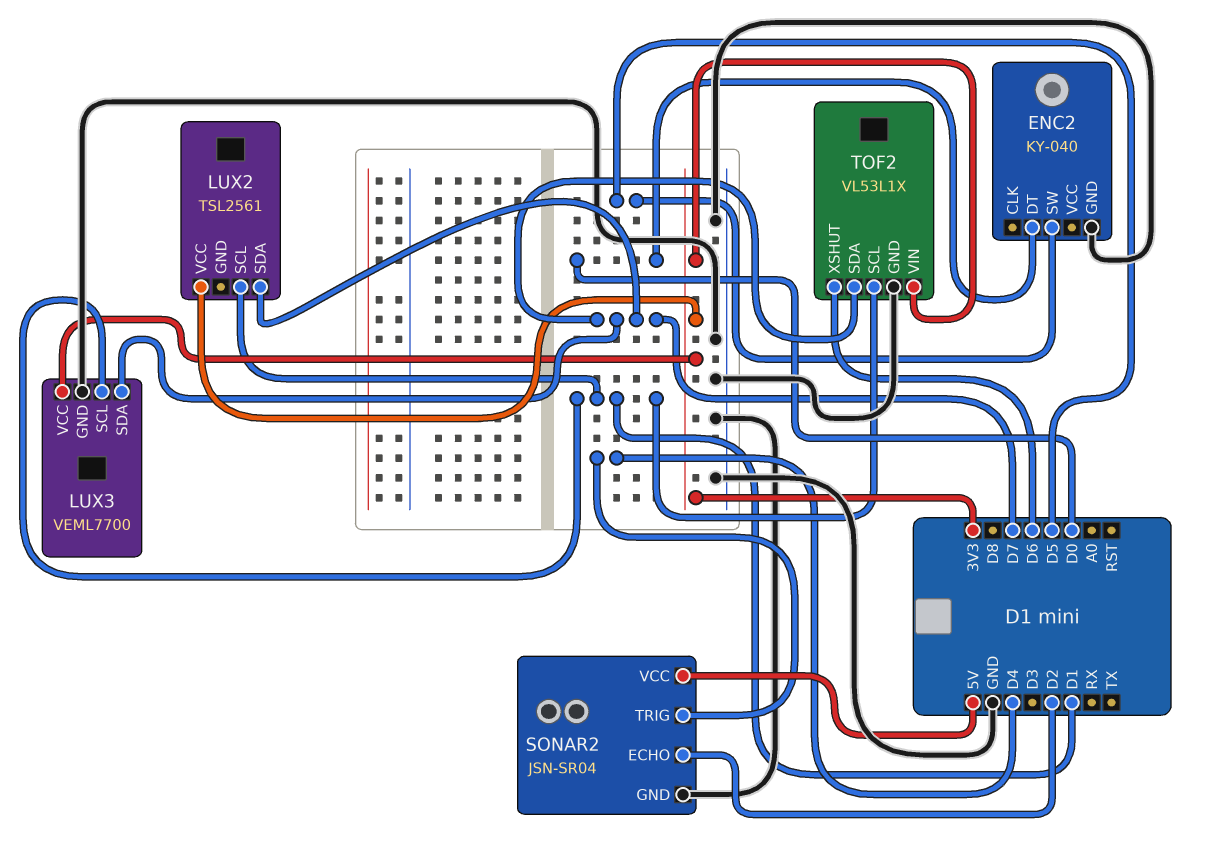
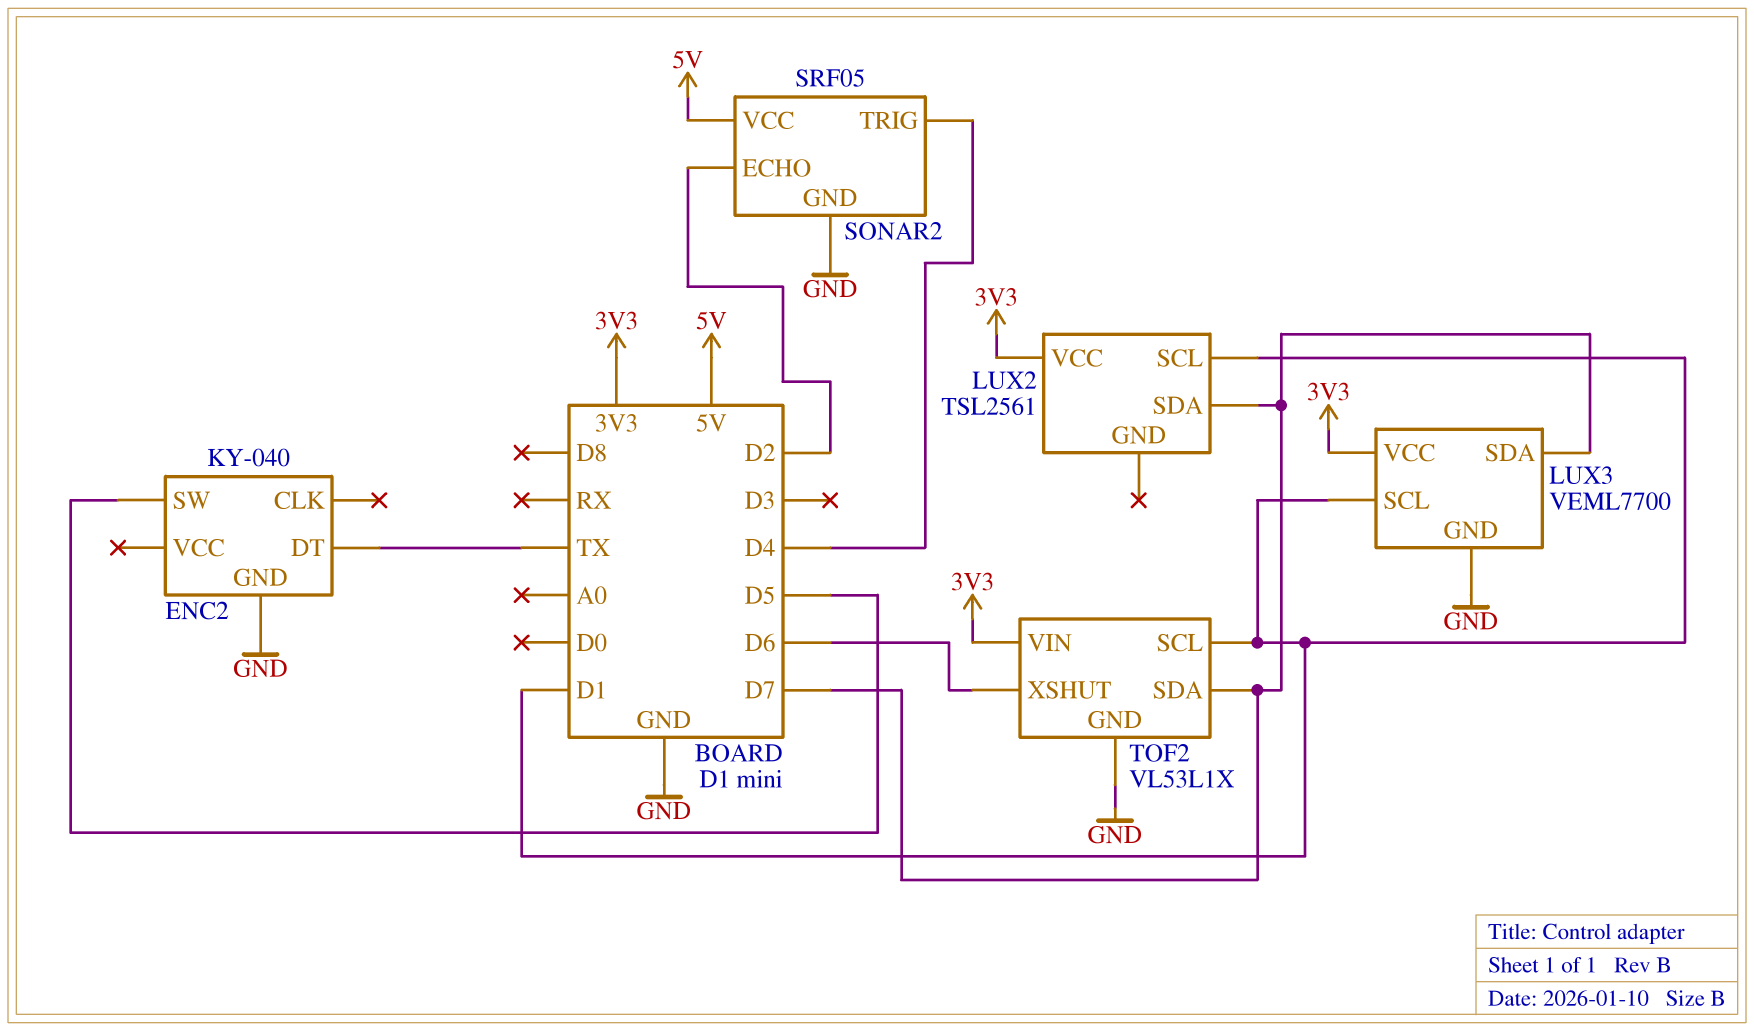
ENC2 pin DT: D0 -> TX
SONAR2: JSN-SR04 -> SRF05

